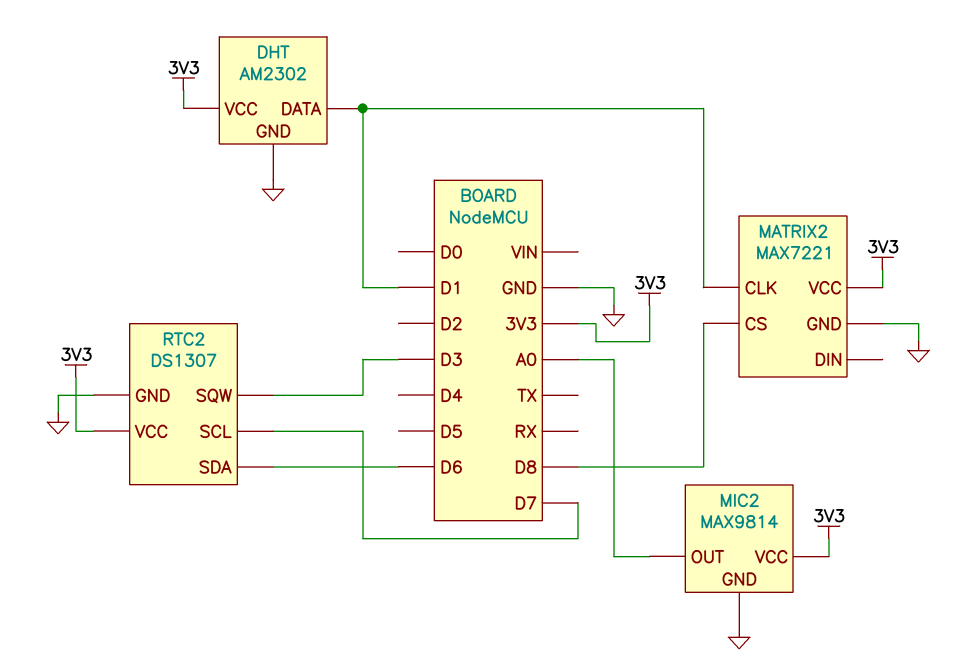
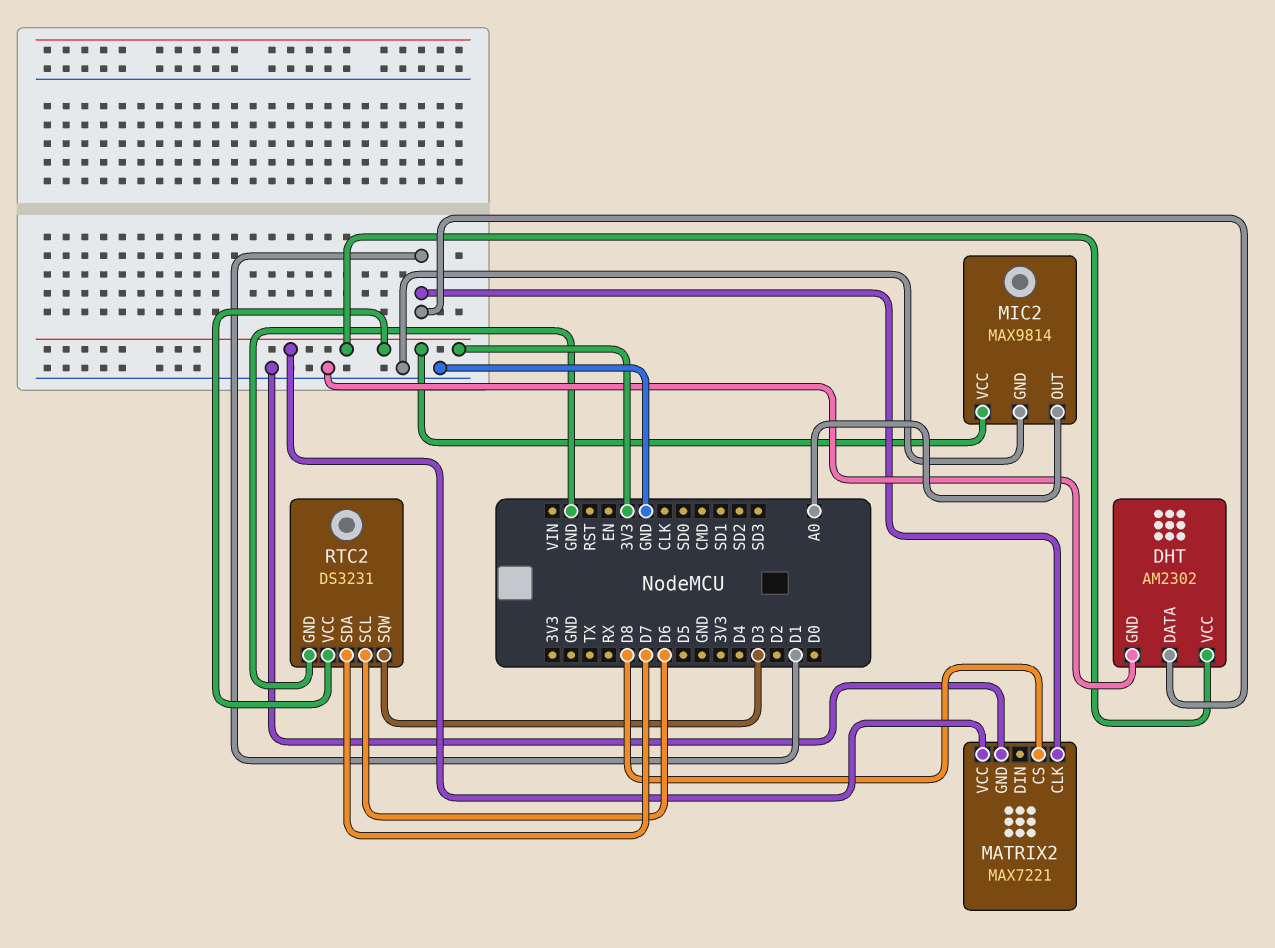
RTC2: DS1307 -> DS3231
RTC2 pin SCL: D7 -> D6
RTC2 pin SDA: D6 -> D7

